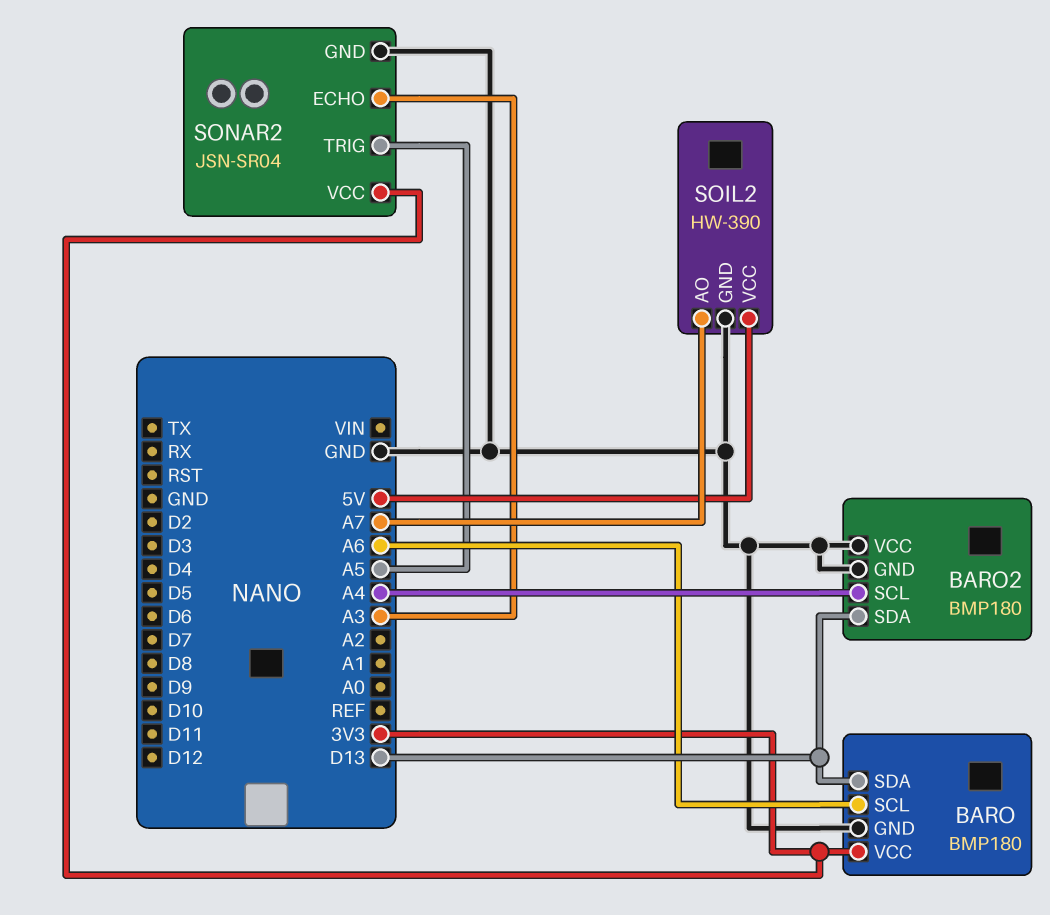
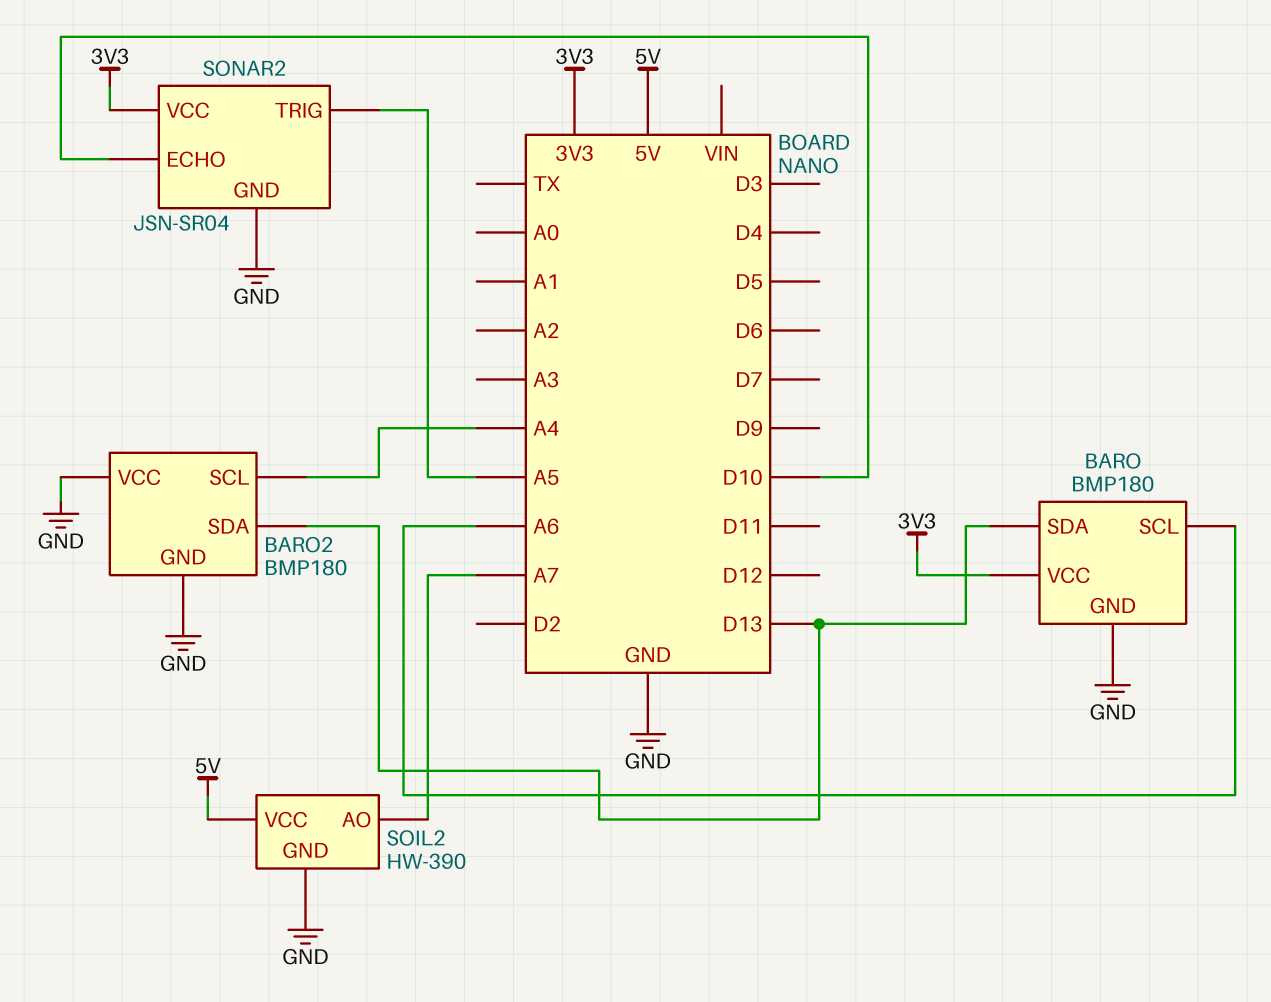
SONAR2 pin ECHO: A3 -> D10

